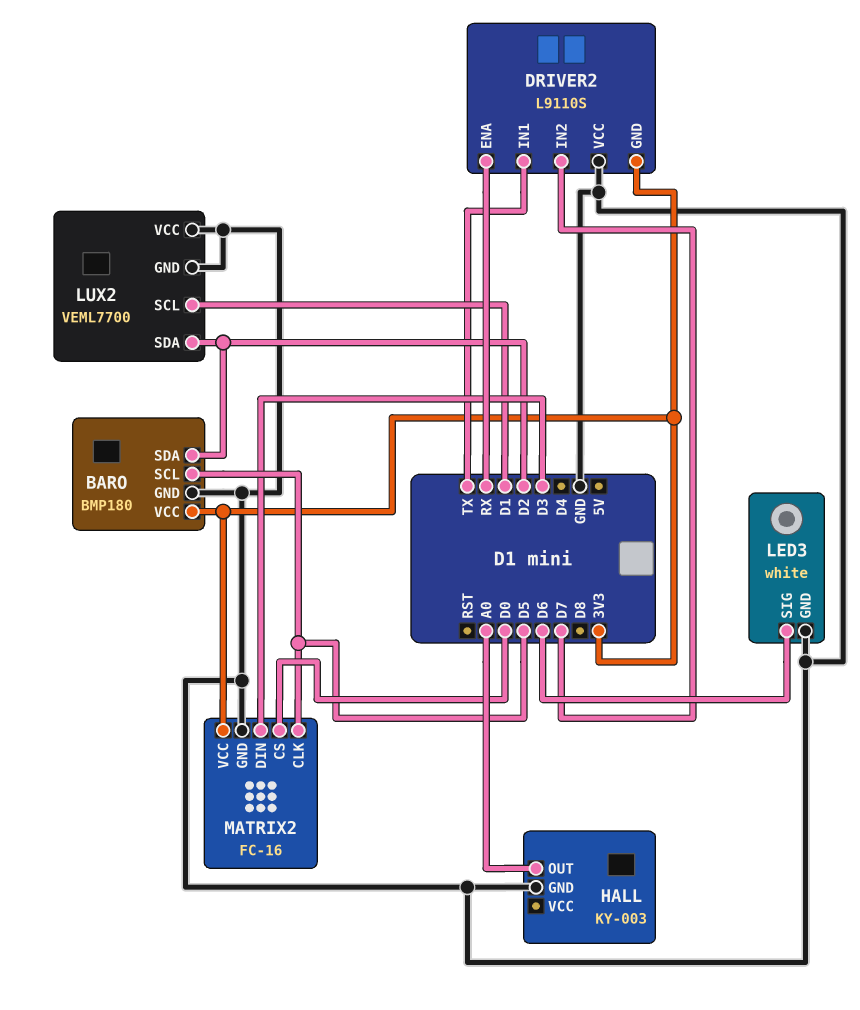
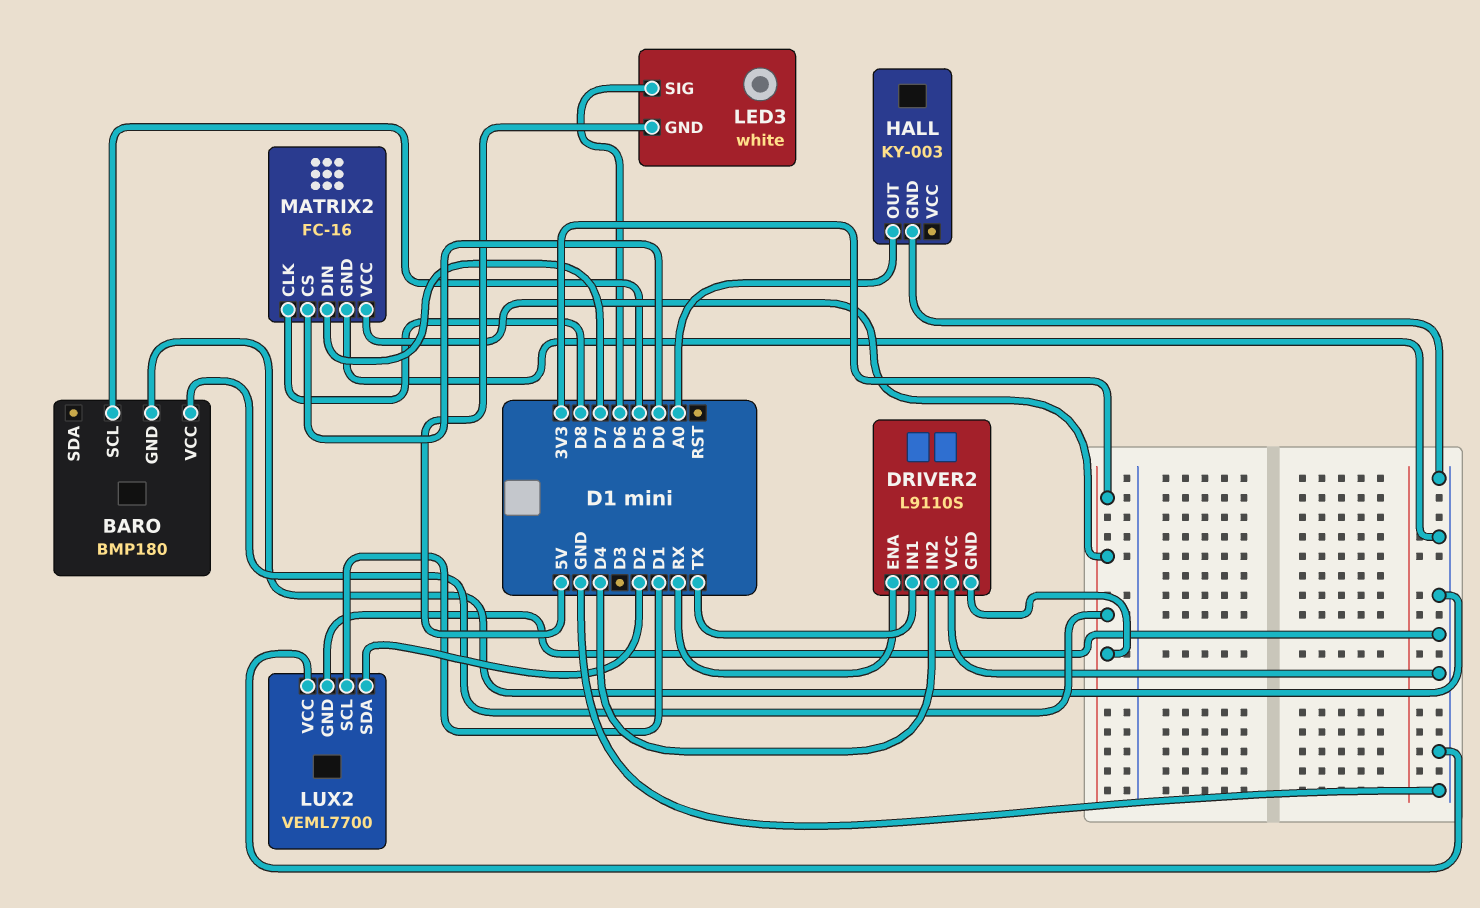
BARO pin SDA: D2 -> none
DRIVER2 pin IN2: D7 -> D4
LED3 pin GND: GND -> 5V
MATRIX2 pin CLK: D5 -> D8
MATRIX2 pin DIN: D3 -> D7

